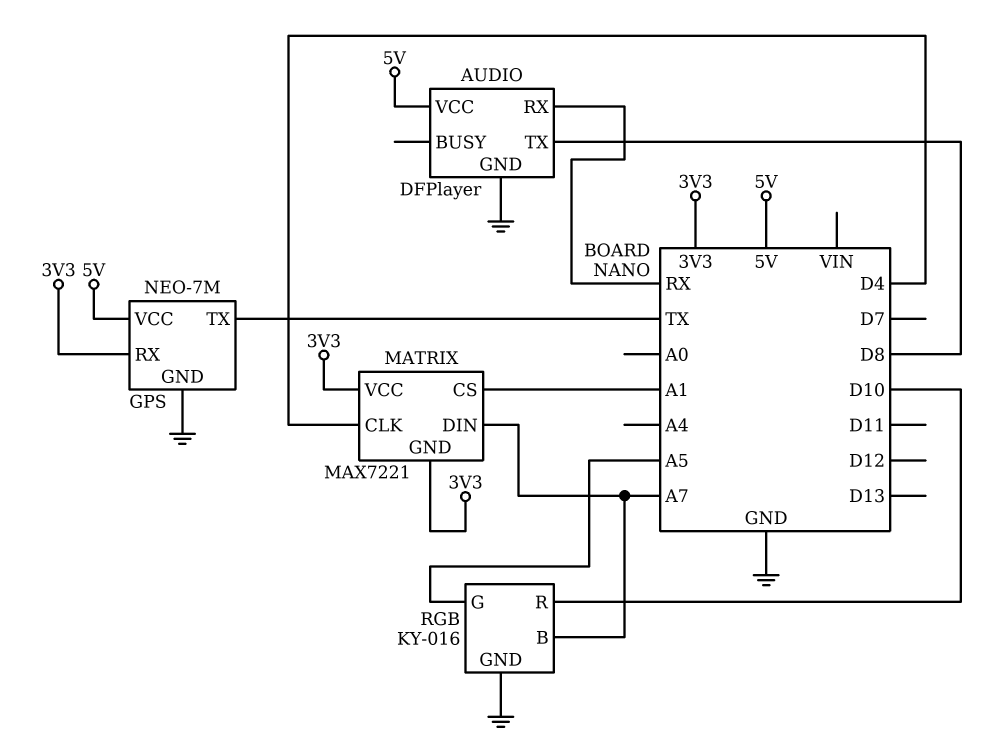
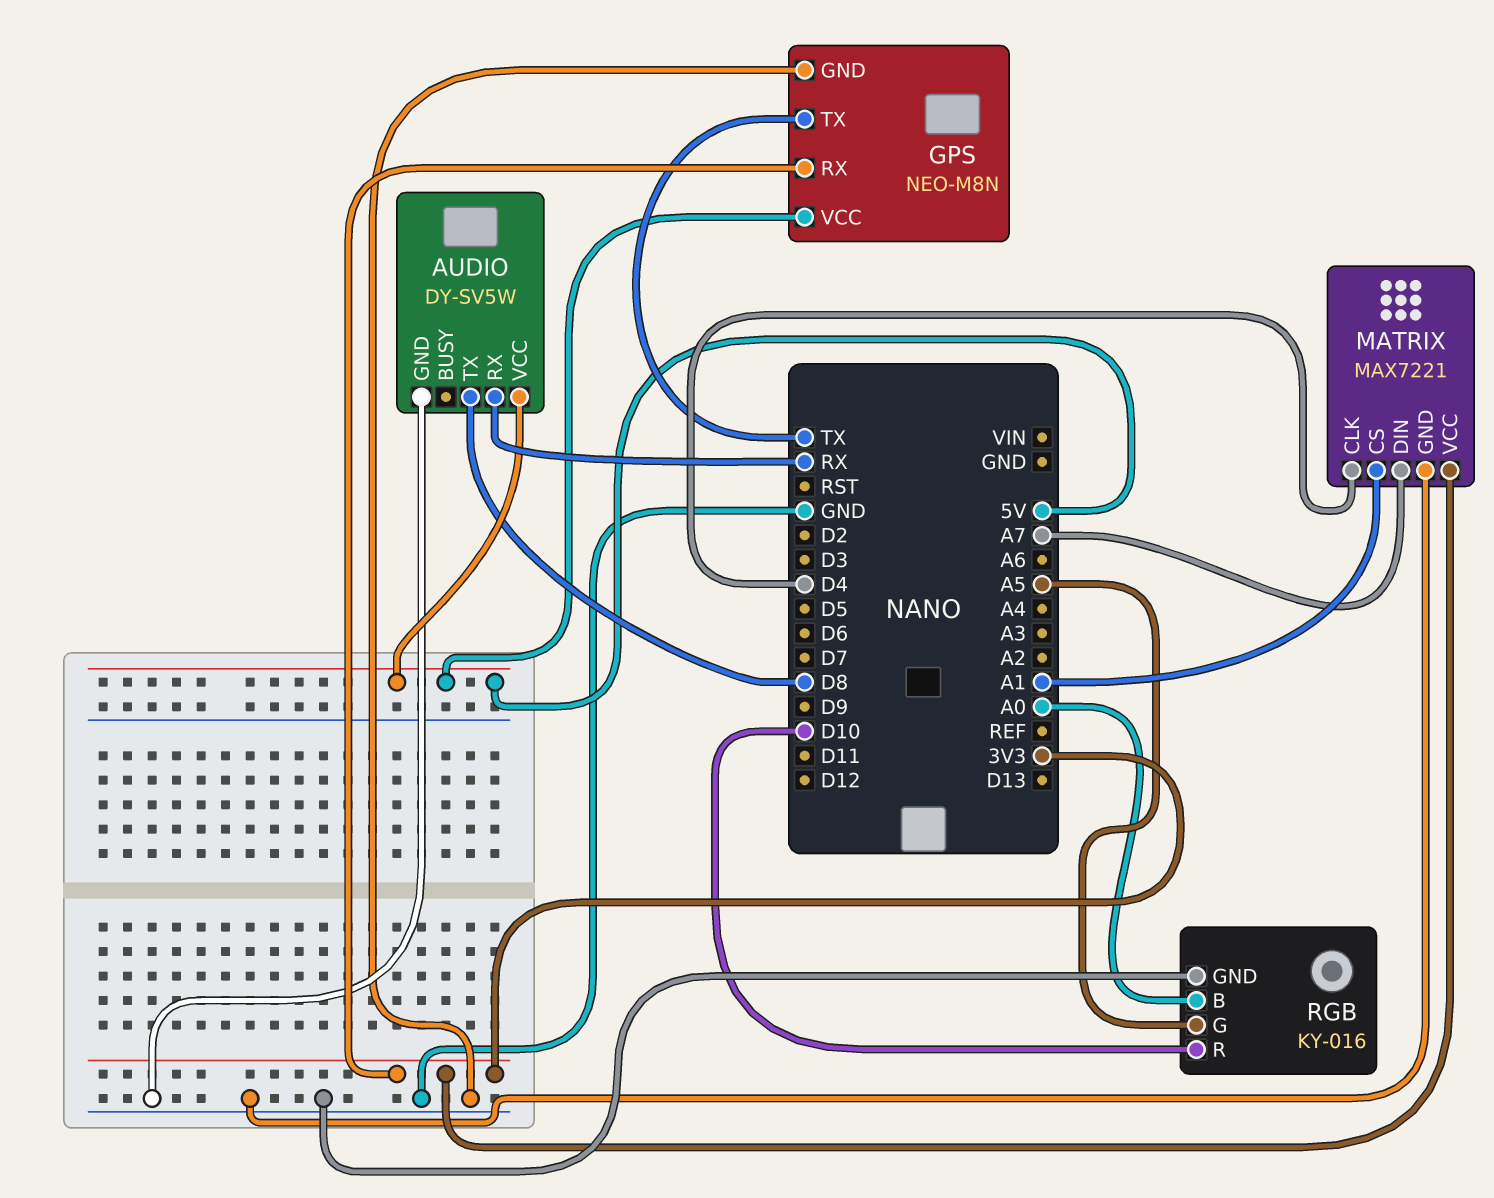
AUDIO: DFPlayer -> DY-SV5W
GPS: NEO-7M -> NEO-M8N
MATRIX pin GND: 3V3 -> GND
RGB pin B: A7 -> A0

